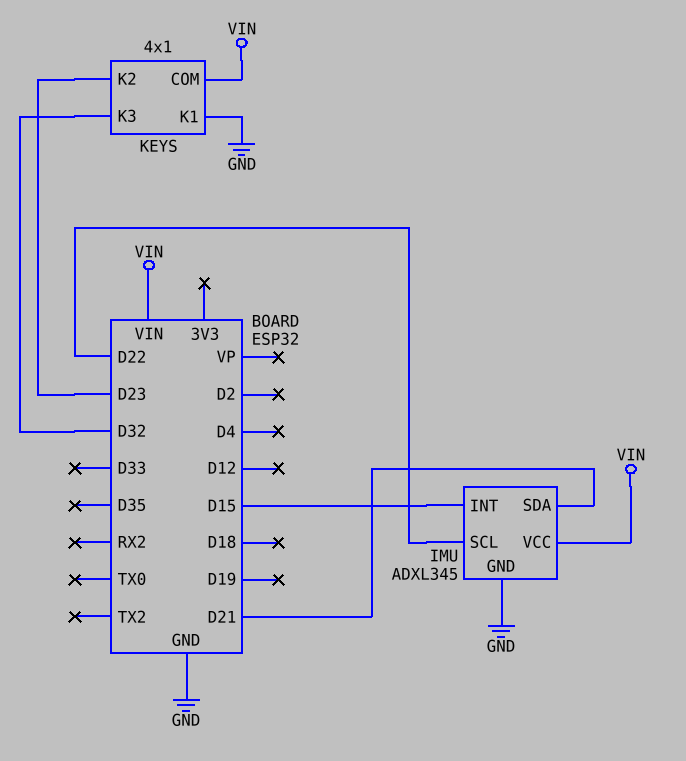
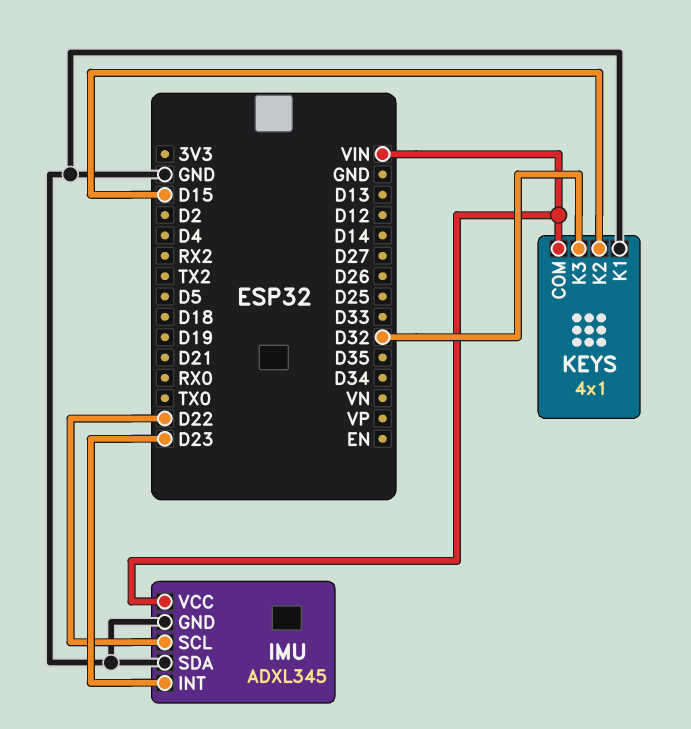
IMU pin INT: D15 -> D23
IMU pin SDA: D21 -> GND
KEYS pin K2: D23 -> D15

